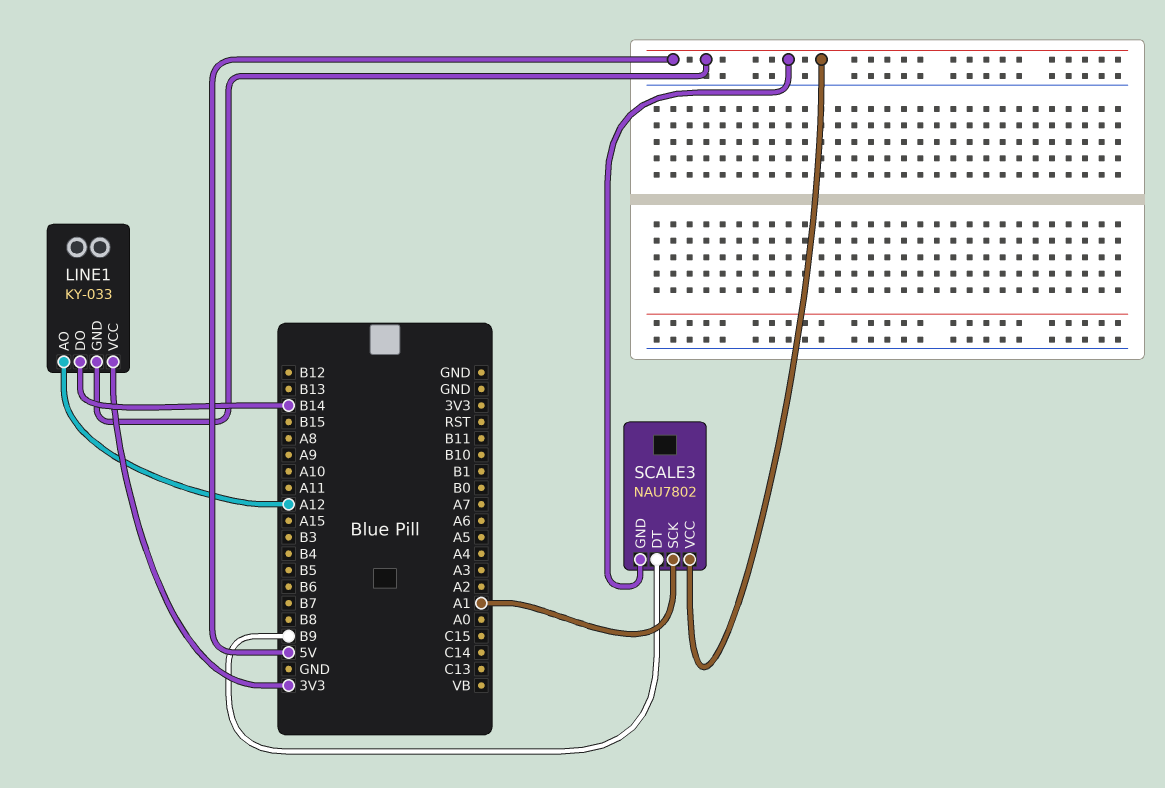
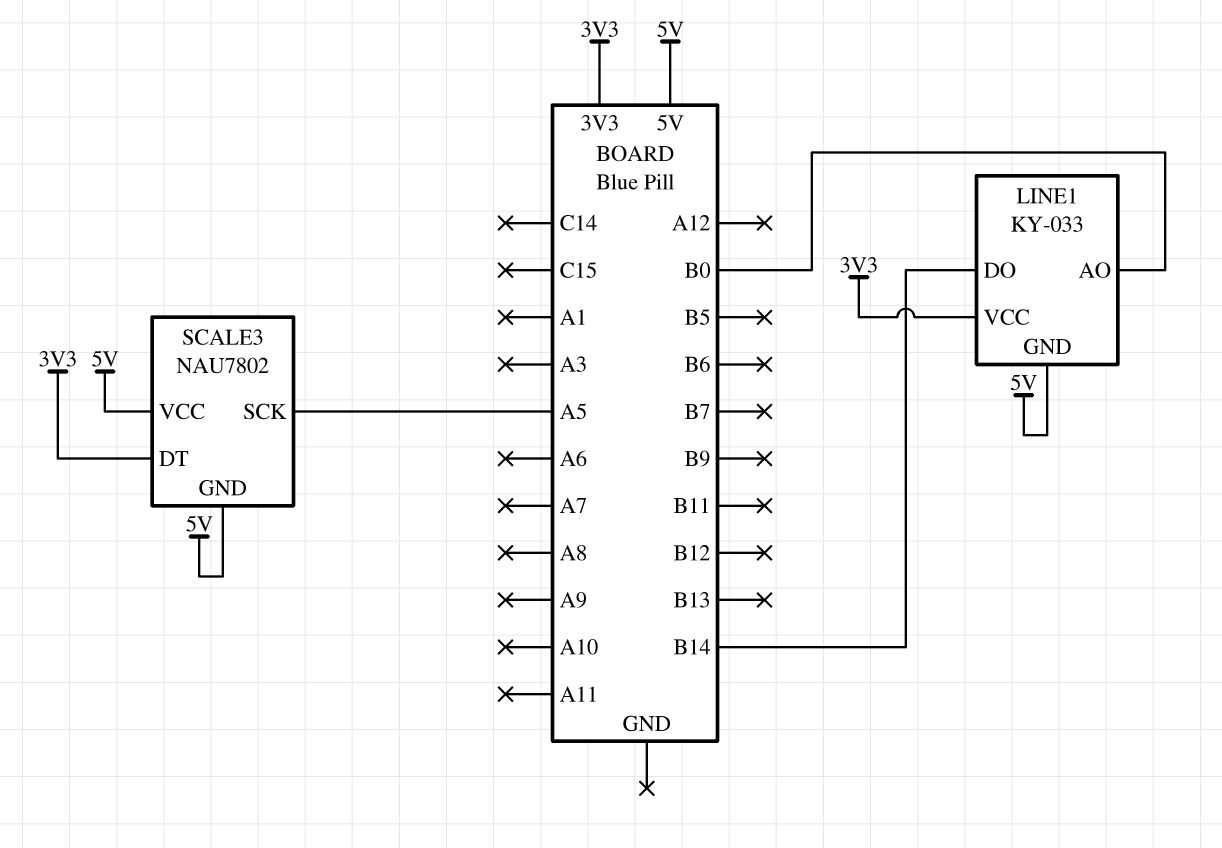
LINE1 pin AO: A12 -> B0
SCALE3 pin DT: B9 -> 3V3
SCALE3 pin SCK: A1 -> A5

